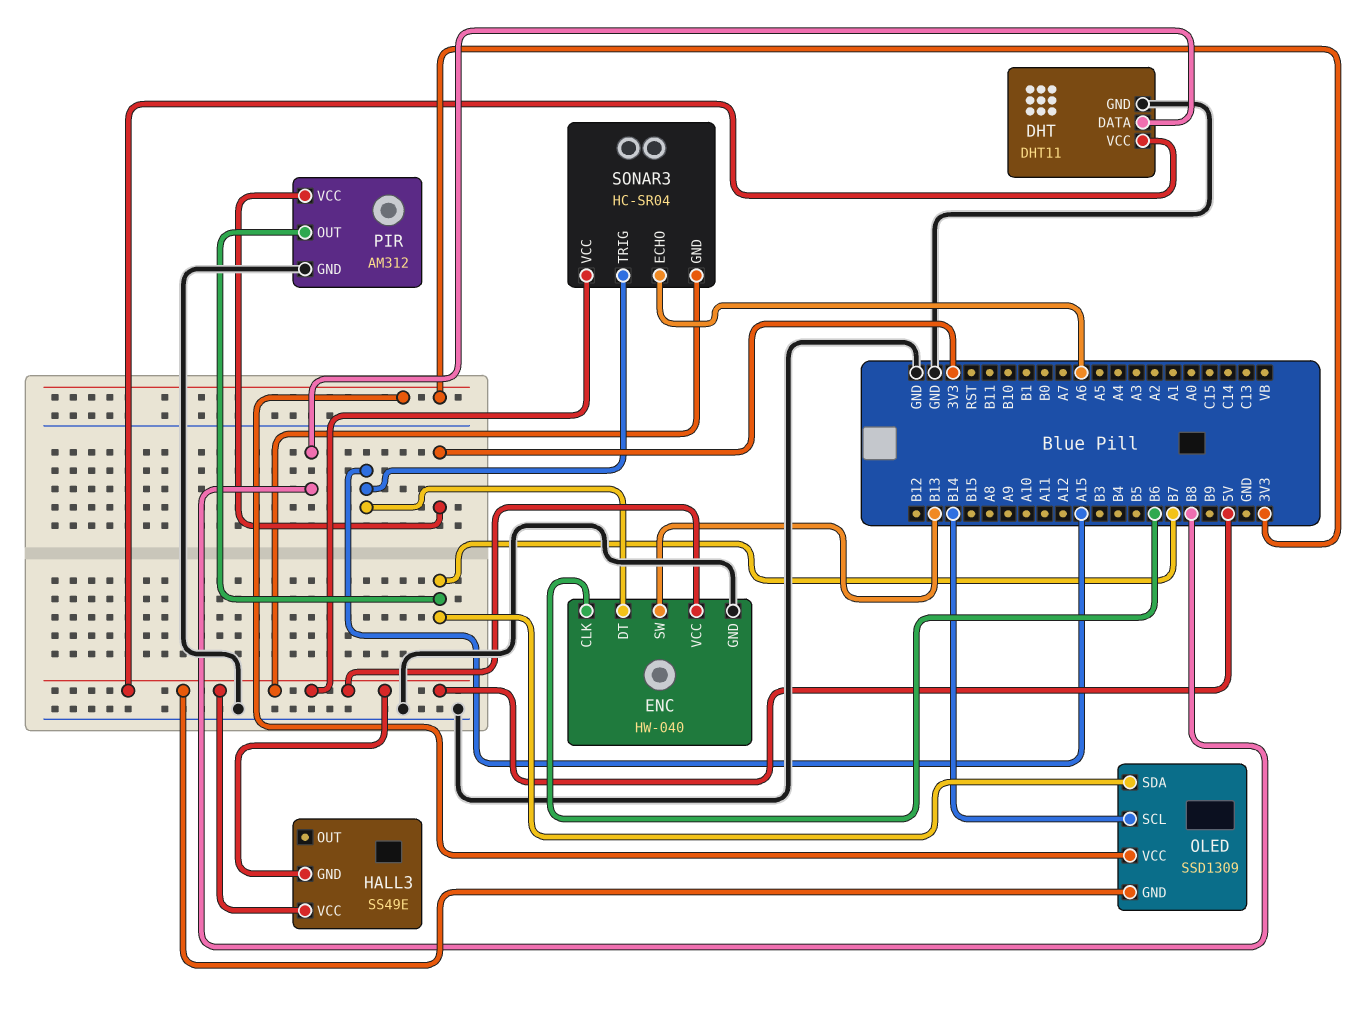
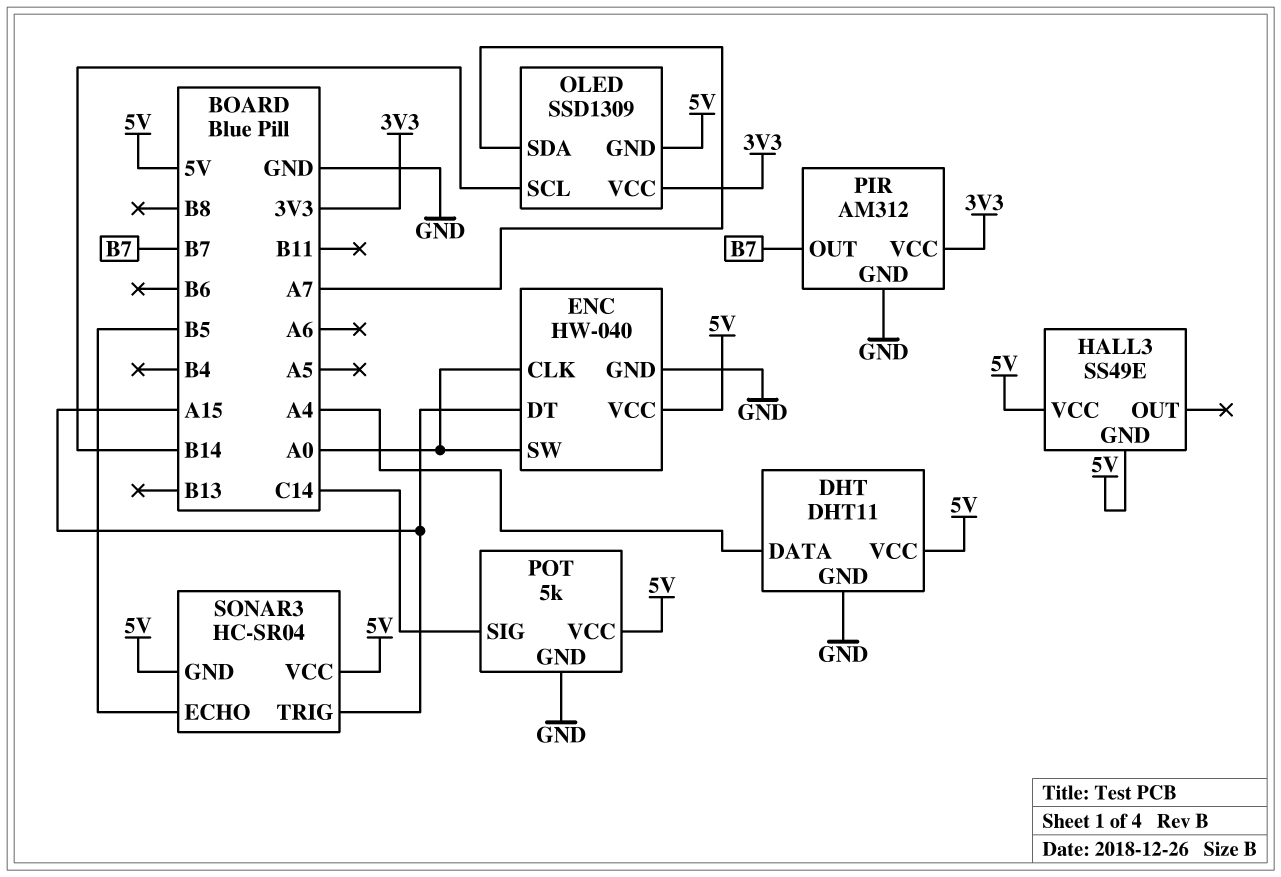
DHT pin DATA: B8 -> A4
ENC pin CLK: B6 -> A0
ENC pin SW: B13 -> A0
OLED pin SDA: B7 -> A7
POT: none -> 5k
POT pin GND: none -> GND
POT pin SIG: none -> C14
POT pin VCC: none -> 5V
SONAR3 pin ECHO: A6 -> B5

